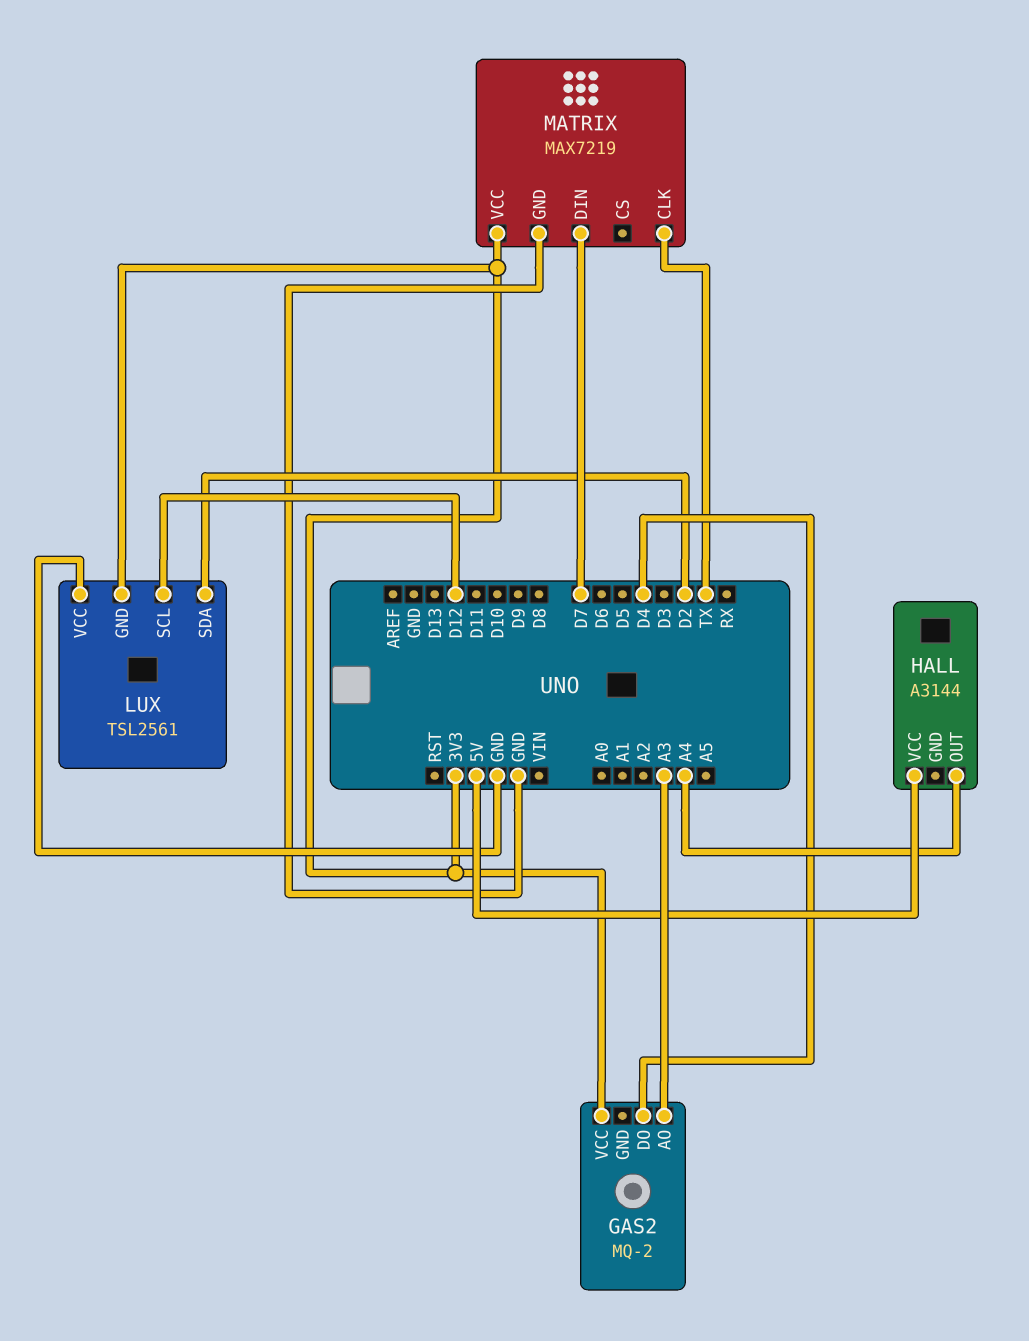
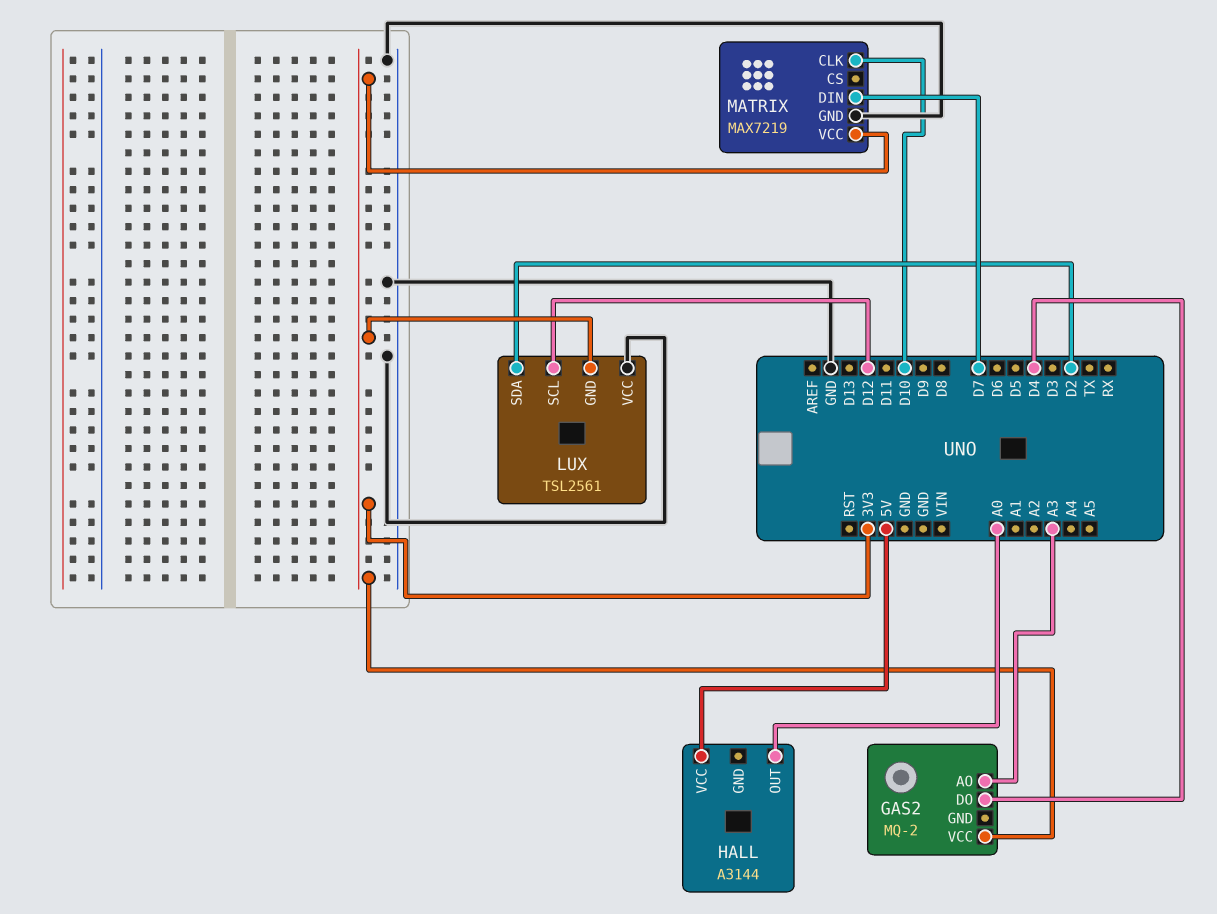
HALL pin OUT: A4 -> A0
MATRIX pin CLK: TX -> D10

